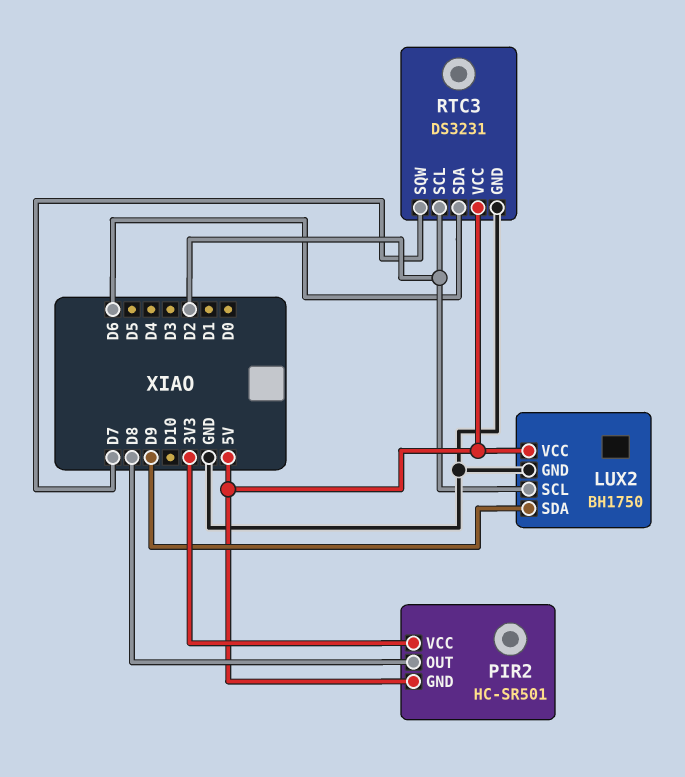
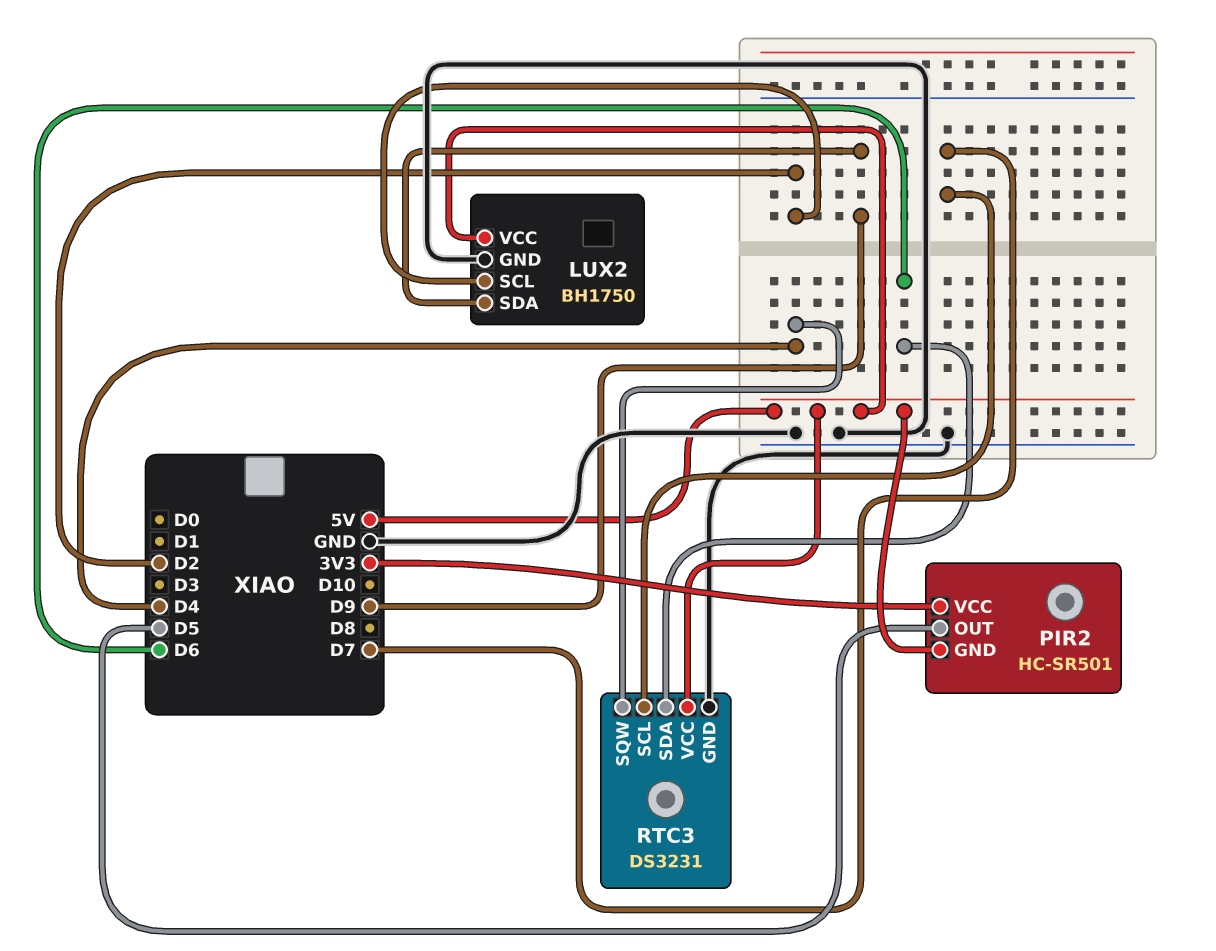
PIR2 pin OUT: D8 -> D5
RTC3 pin SCL: D2 -> D7
RTC3 pin SQW: D7 -> D4

